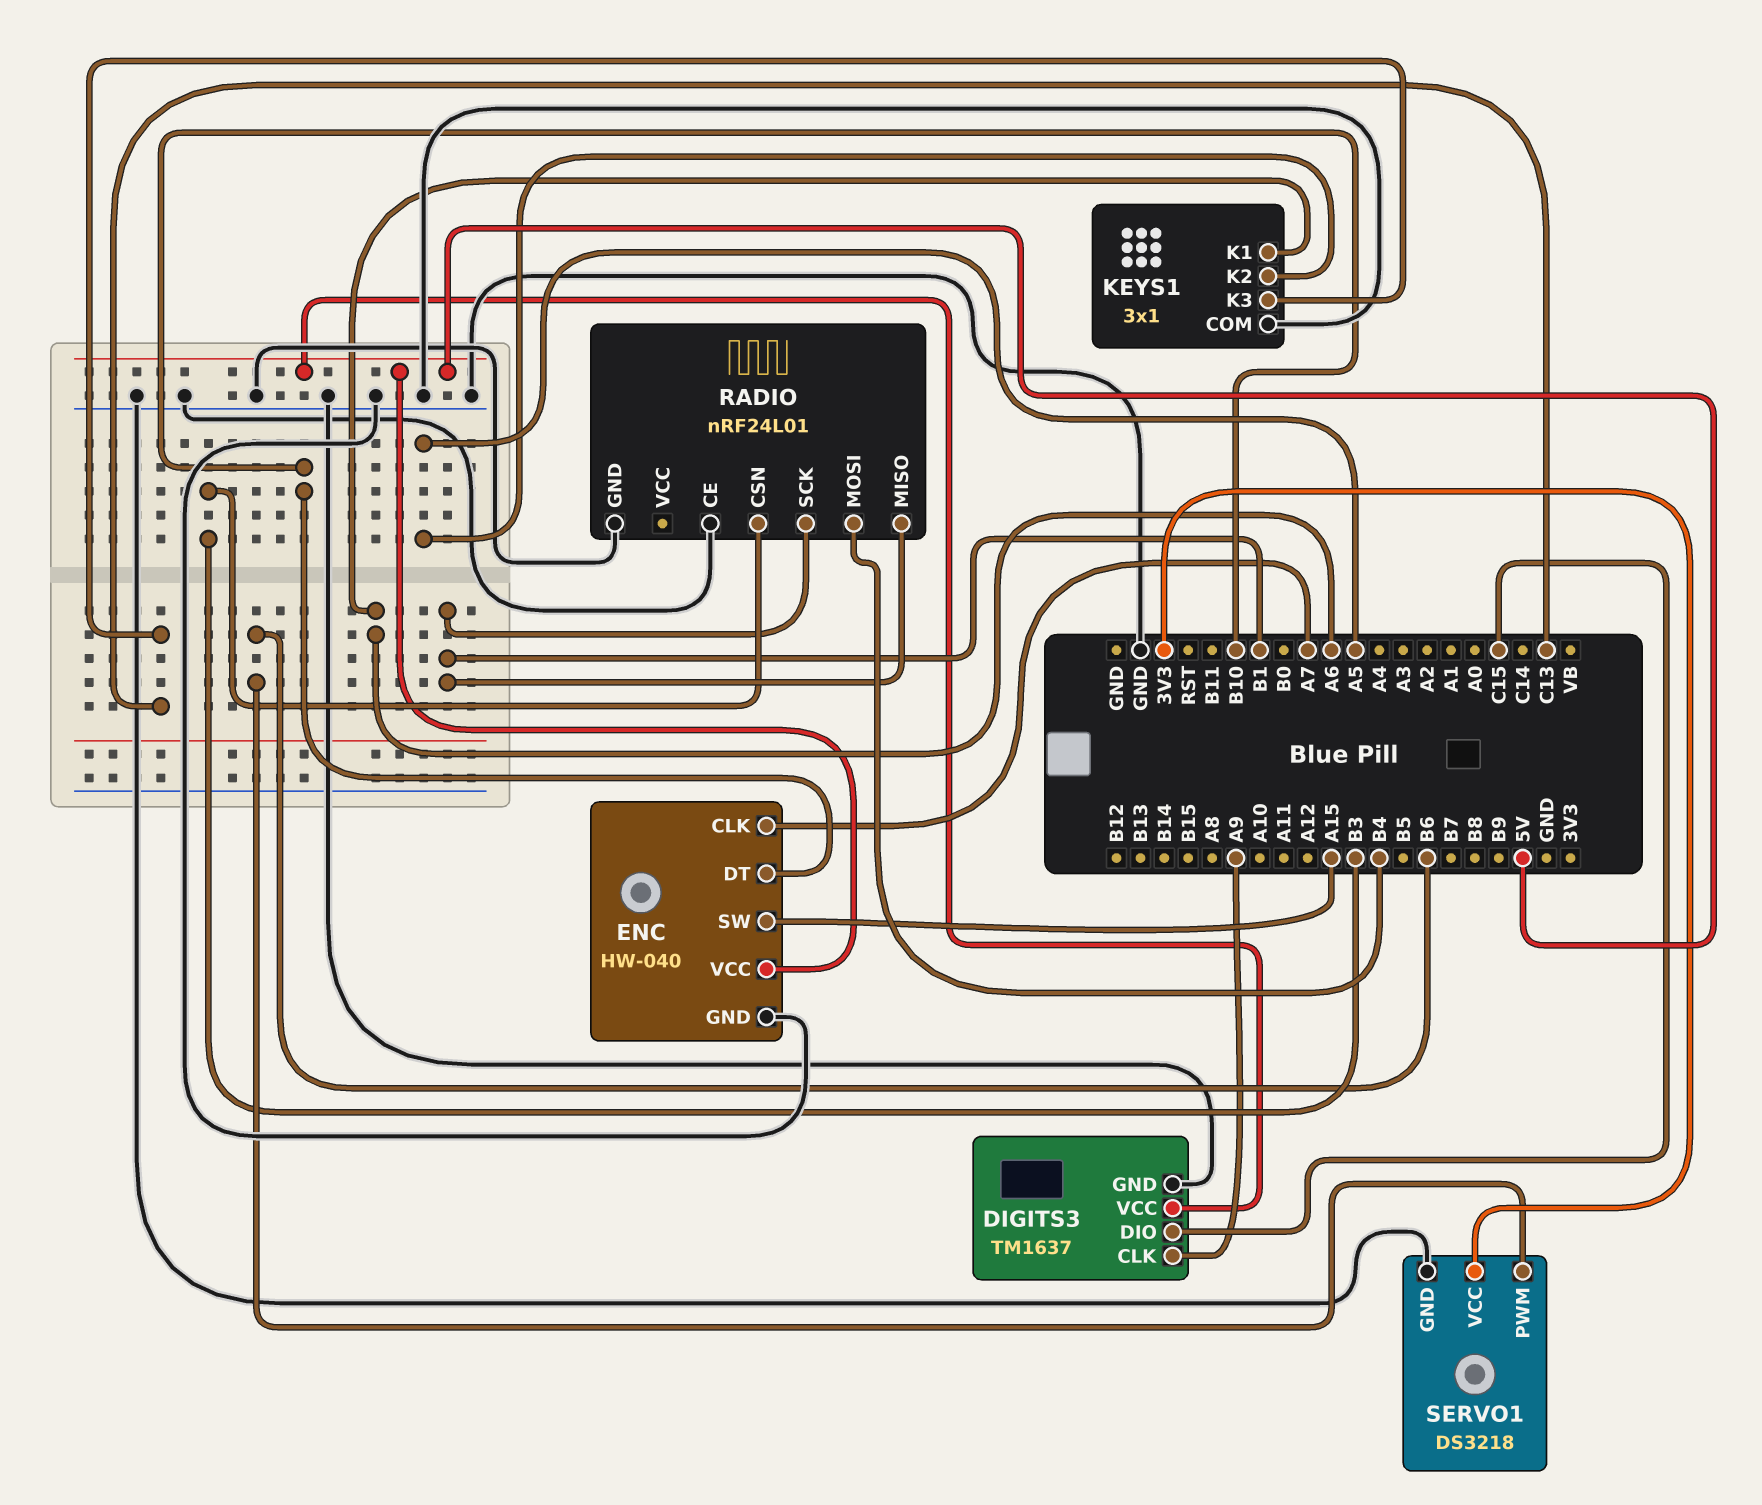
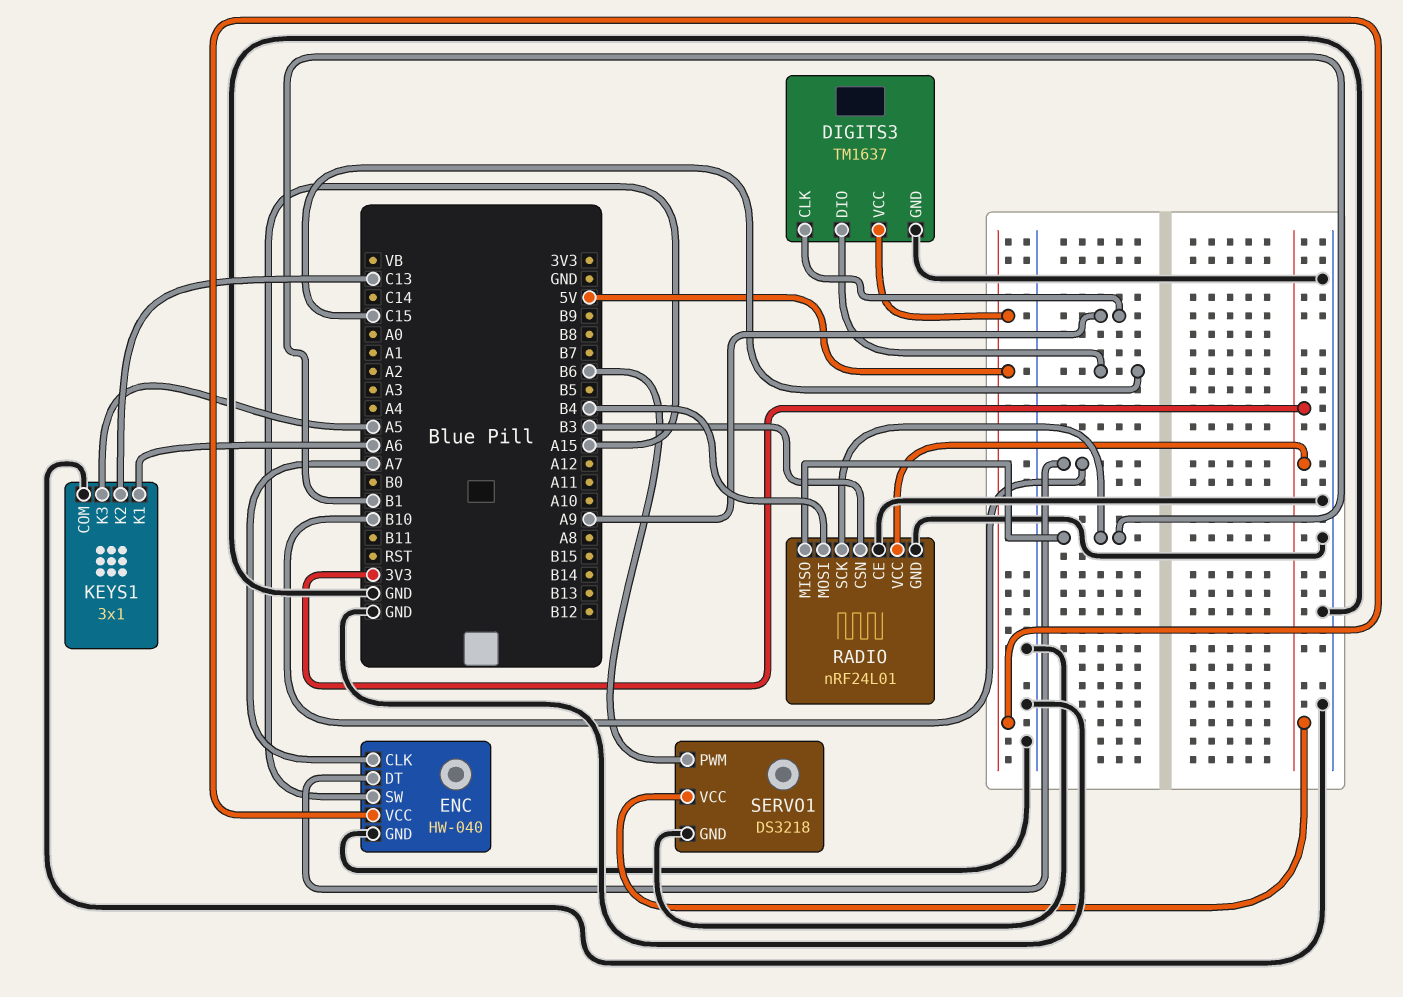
KEYS1 pin K2: A5 -> C13
KEYS1 pin K3: C13 -> A5
RADIO pin VCC: none -> 3V3

